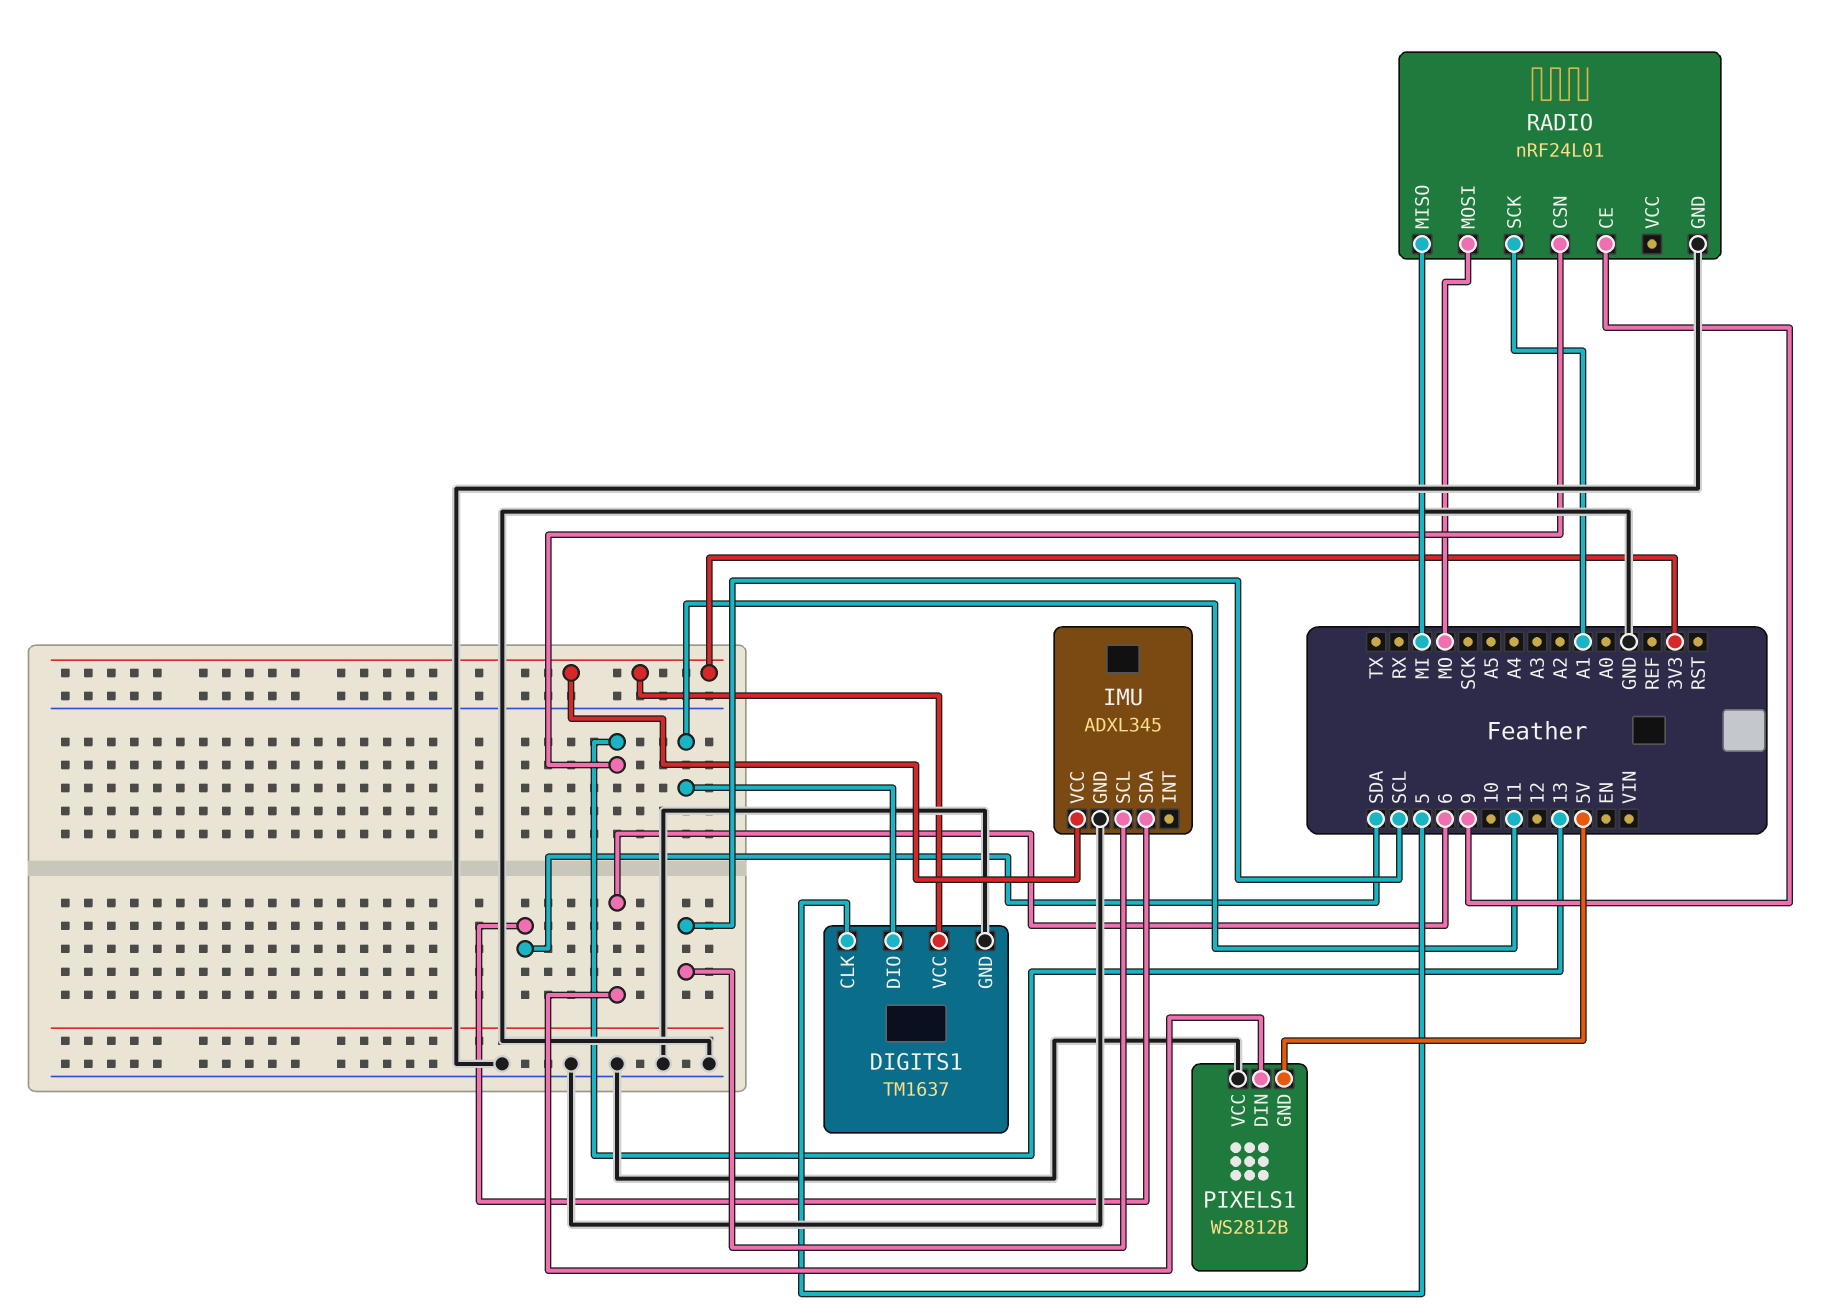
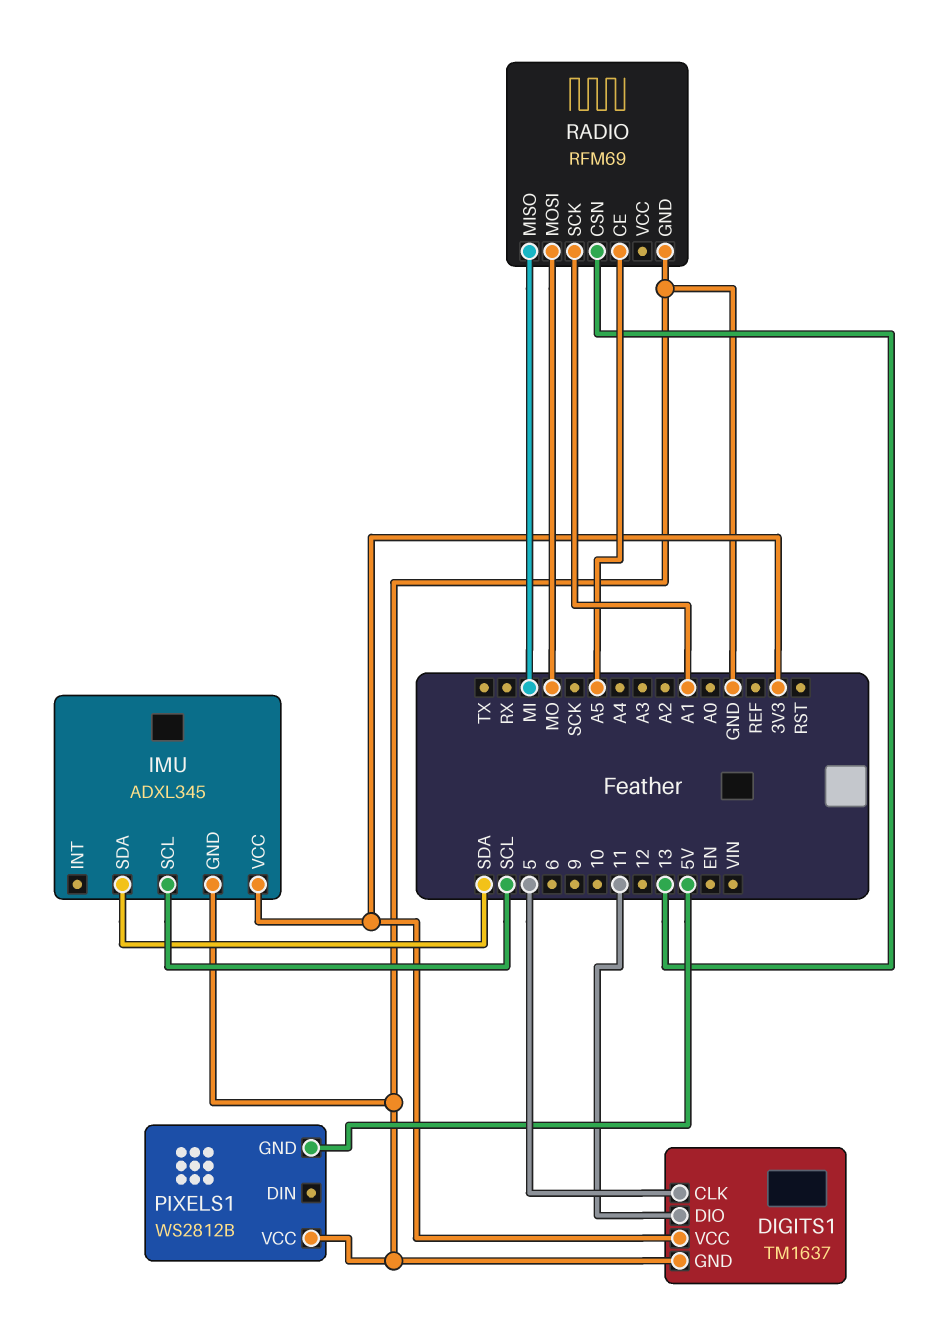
PIXELS1 pin DIN: 6 -> none
RADIO: nRF24L01 -> RFM69
RADIO pin CE: 9 -> A5

